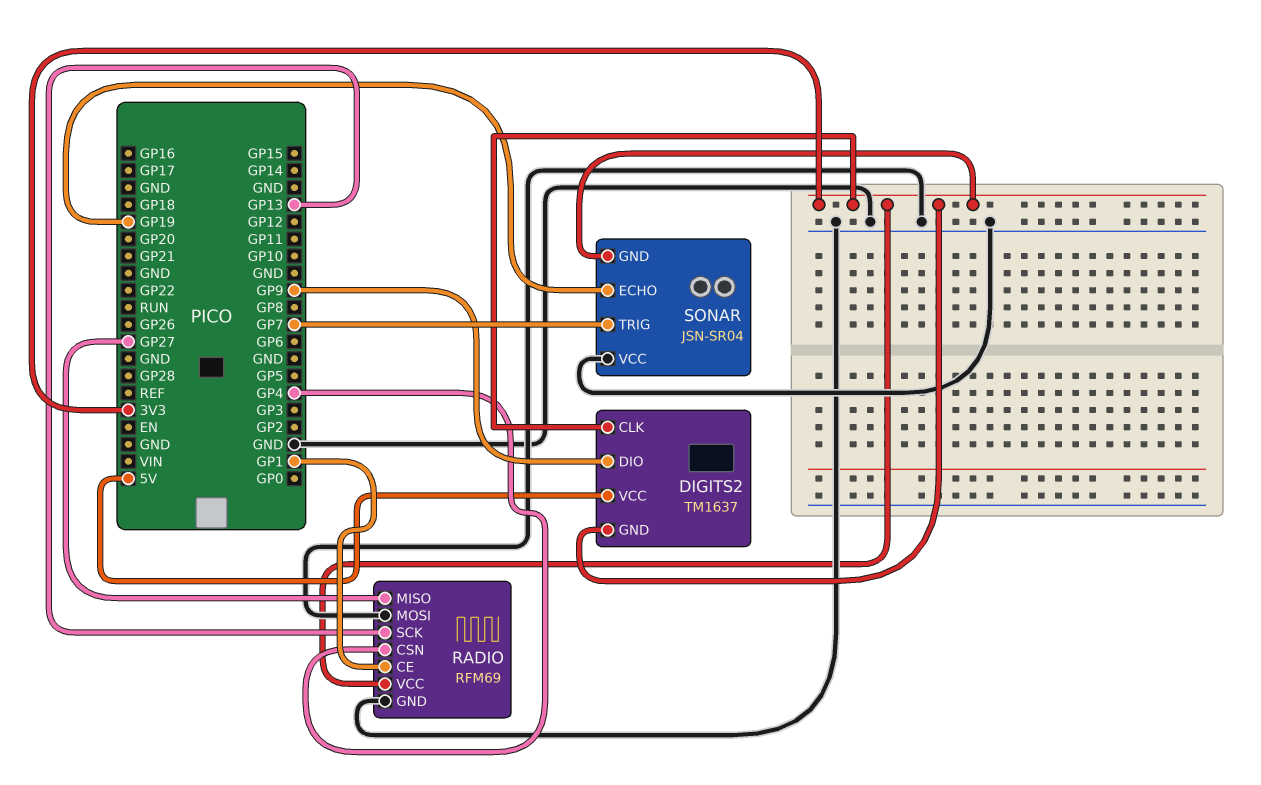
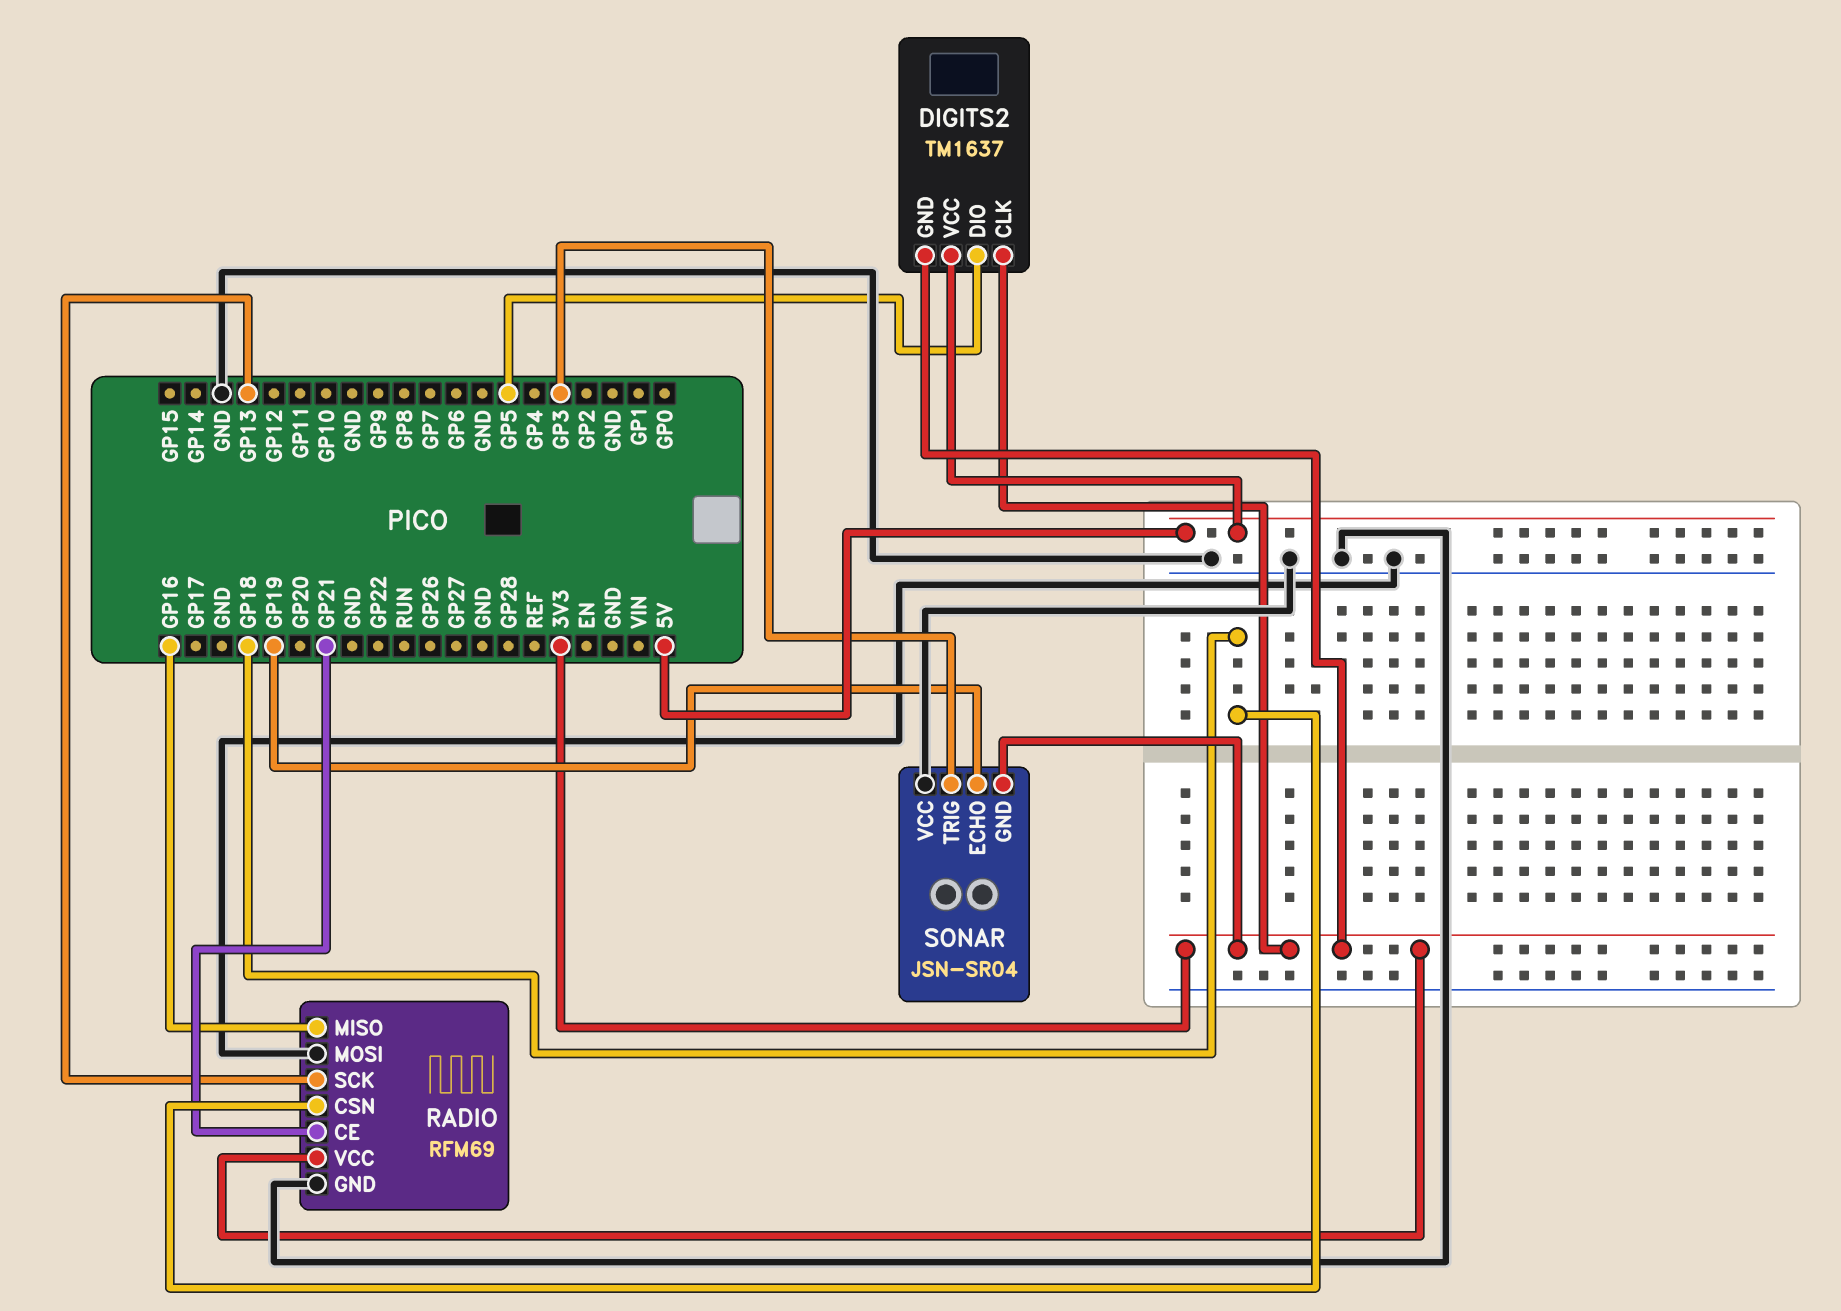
DIGITS2 pin DIO: GP9 -> GP5
RADIO pin CE: GP1 -> GP21
RADIO pin CSN: GP4 -> GP18
RADIO pin MISO: GP27 -> GP16
SONAR pin TRIG: GP7 -> GP3

